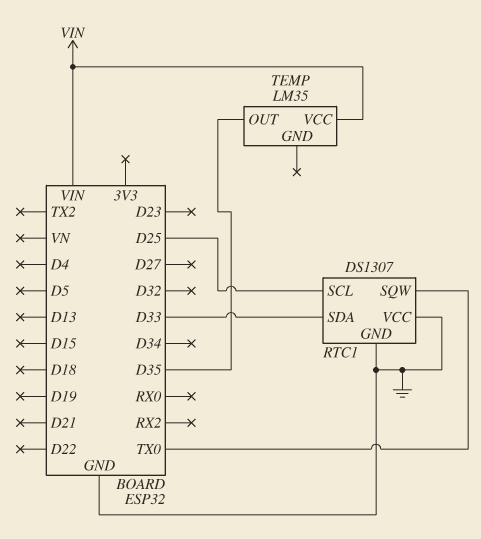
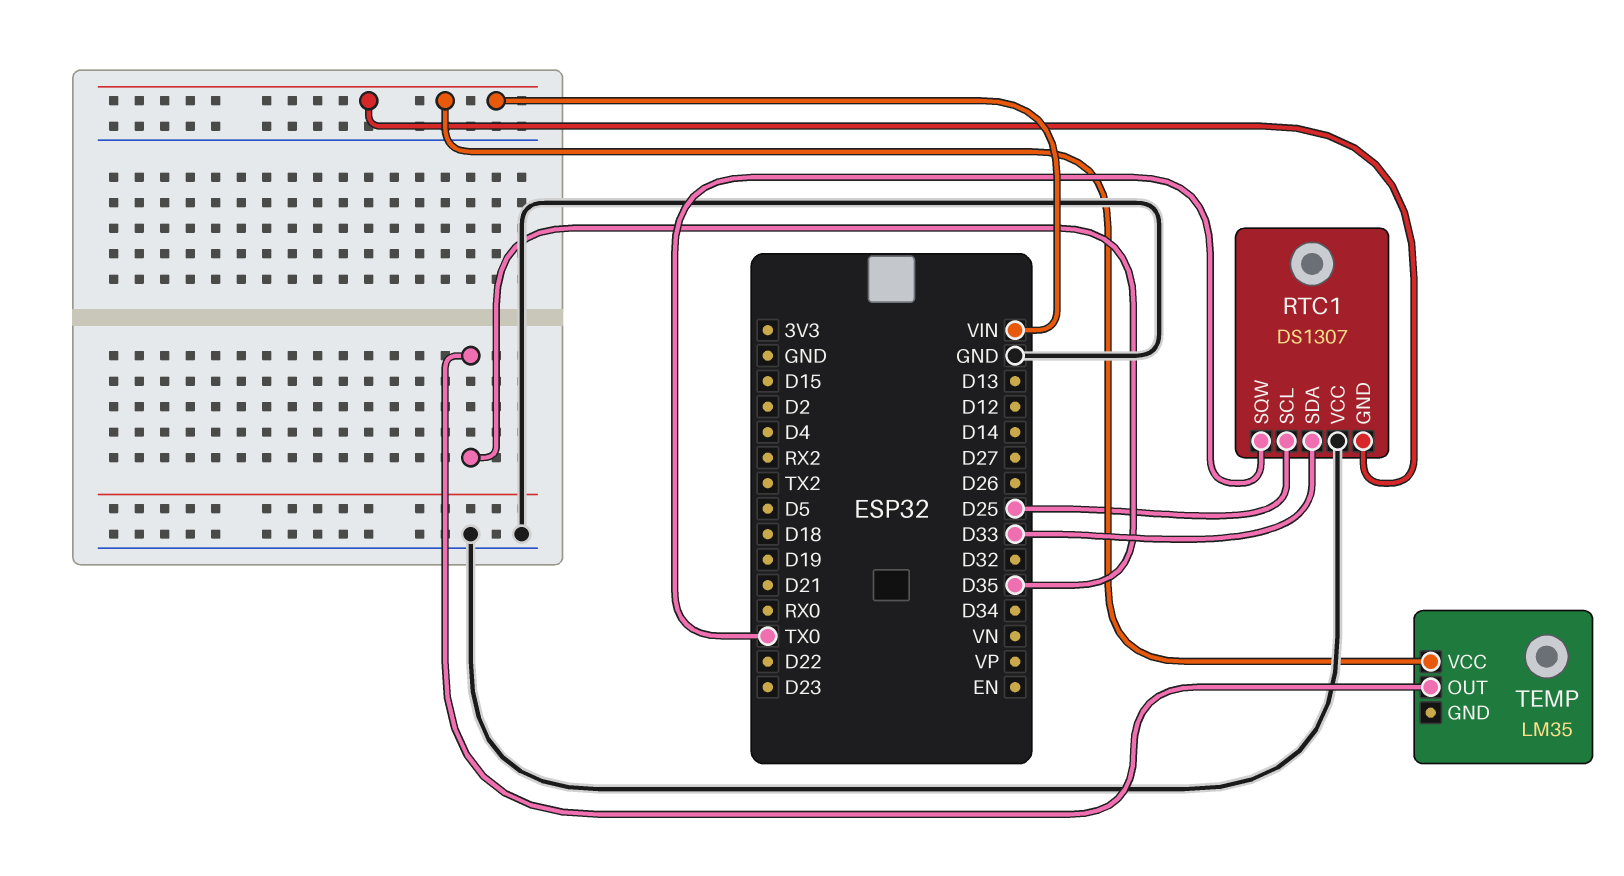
RTC1 pin GND: GND -> VIN

